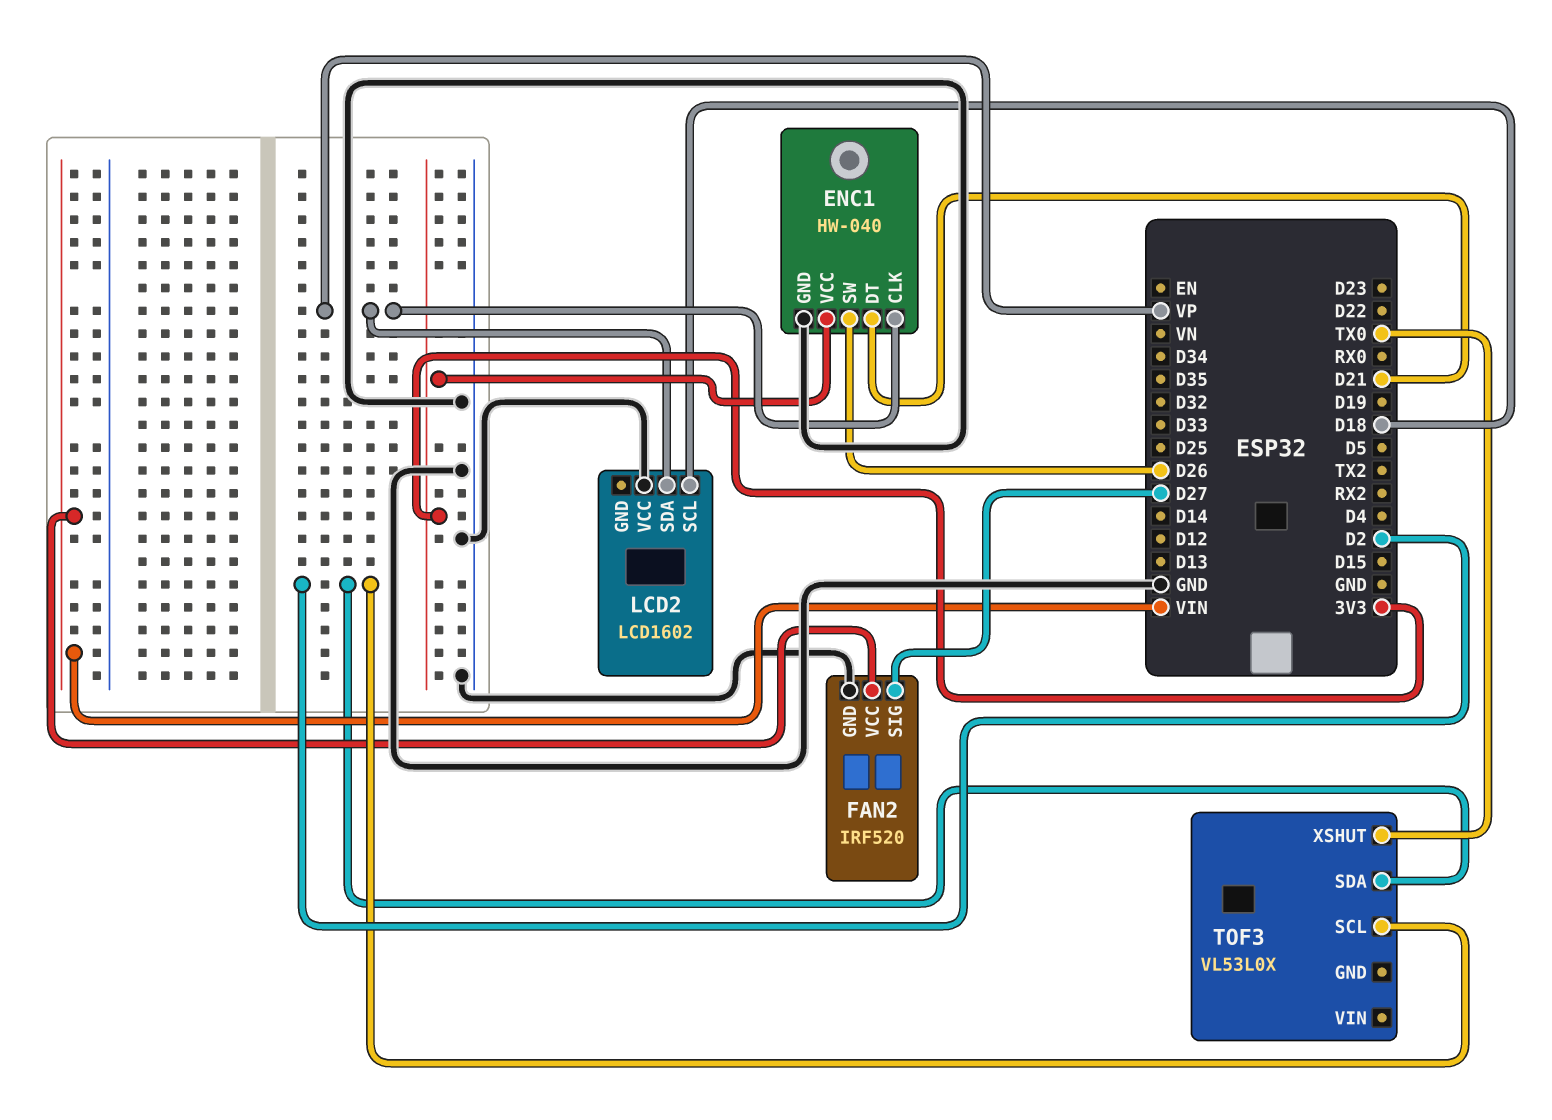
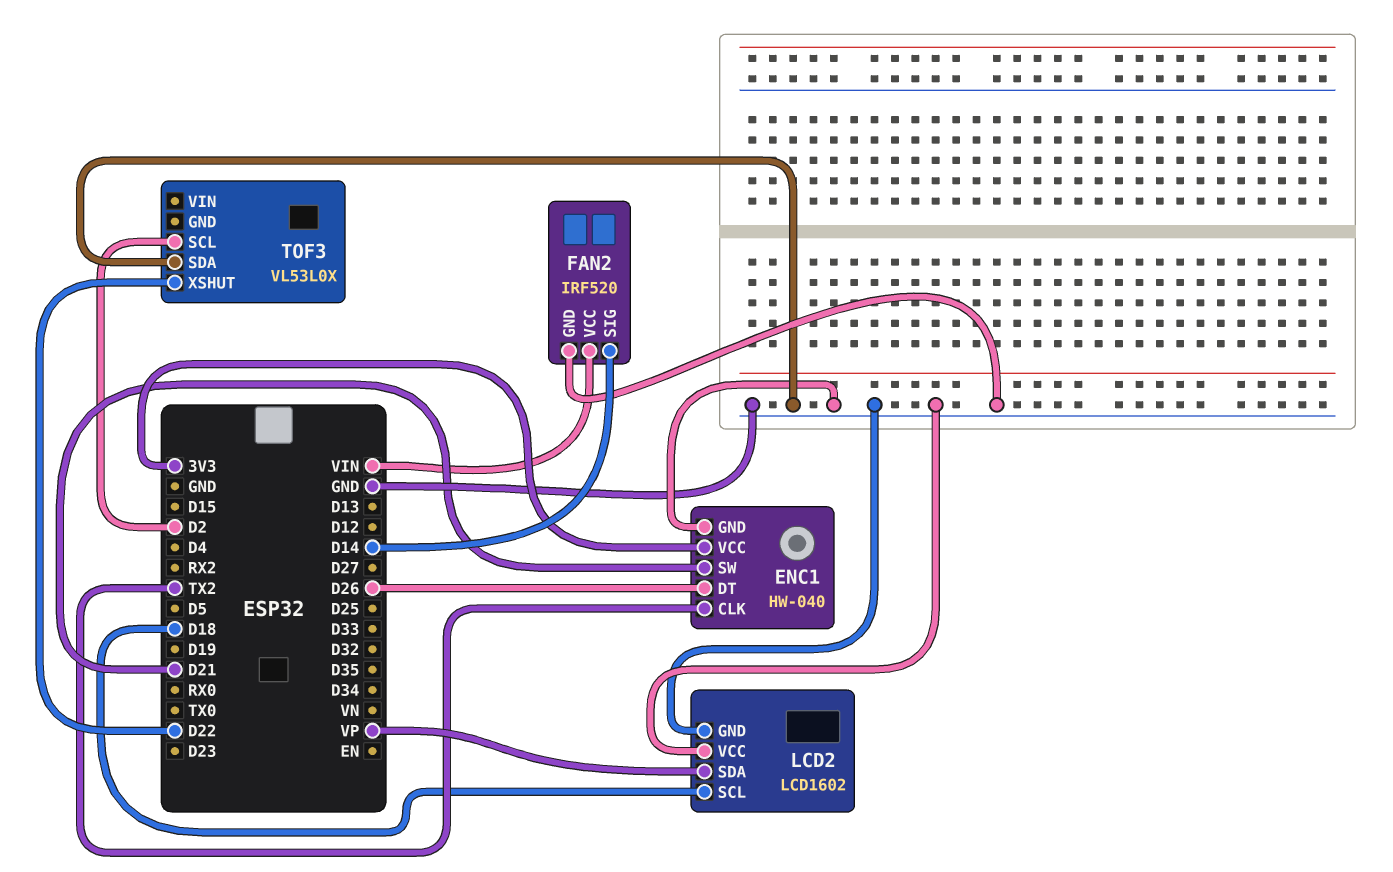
ENC1 pin CLK: VP -> TX2
ENC1 pin DT: D21 -> D26
ENC1 pin SW: D26 -> D21
FAN2 pin SIG: D27 -> D14
LCD2 pin GND: none -> GND
TOF3 pin SDA: D2 -> GND
TOF3 pin XSHUT: TX0 -> D22

